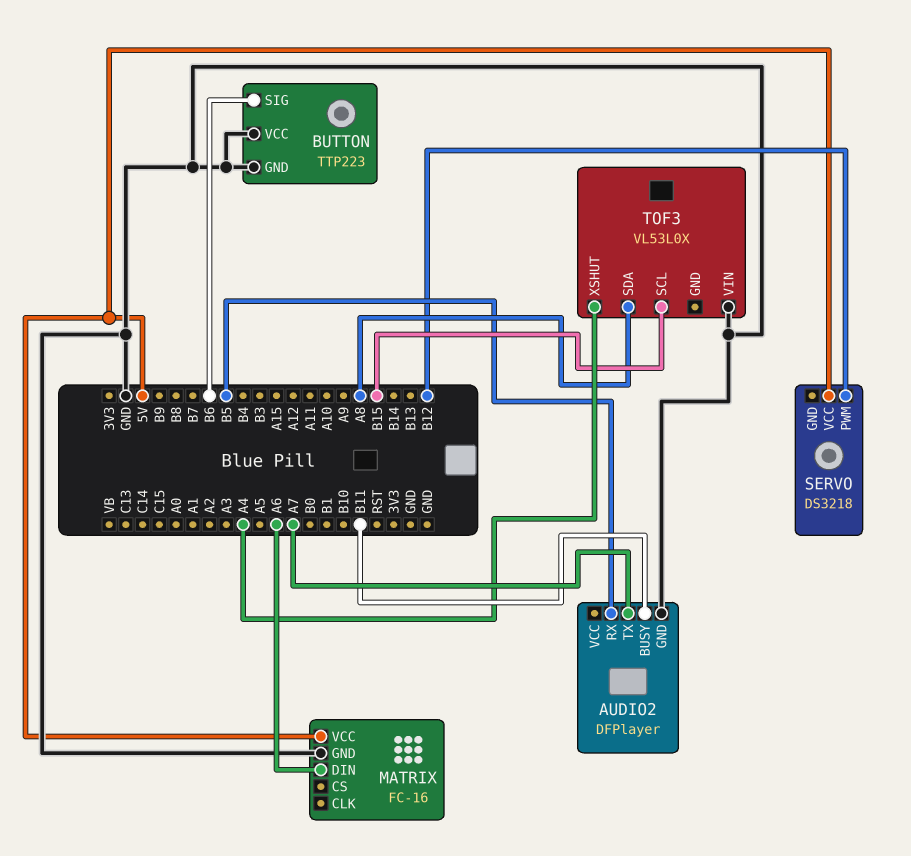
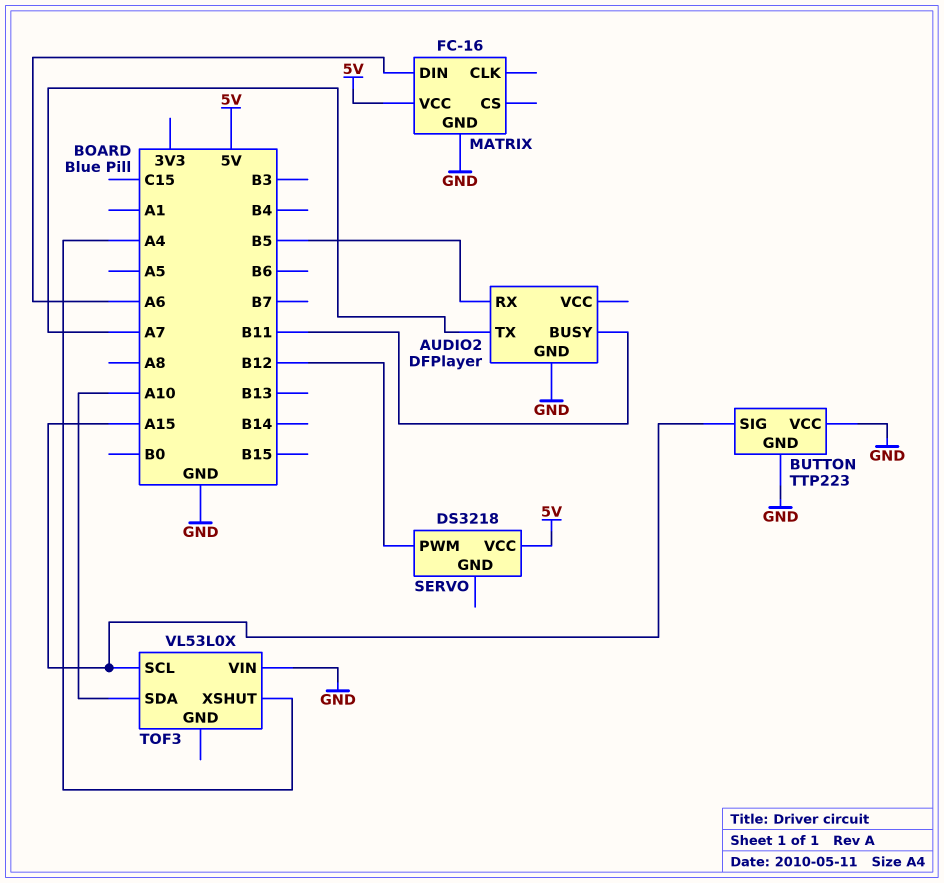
BUTTON pin SIG: B6 -> A15
TOF3 pin SCL: B15 -> A15
TOF3 pin SDA: A8 -> A10

